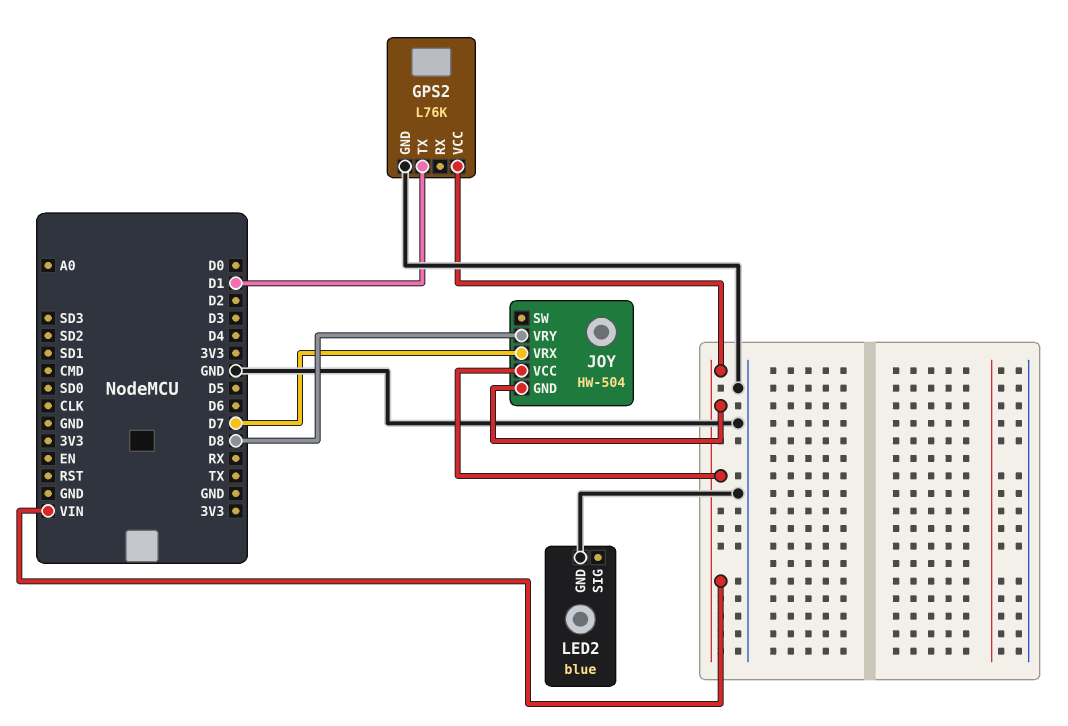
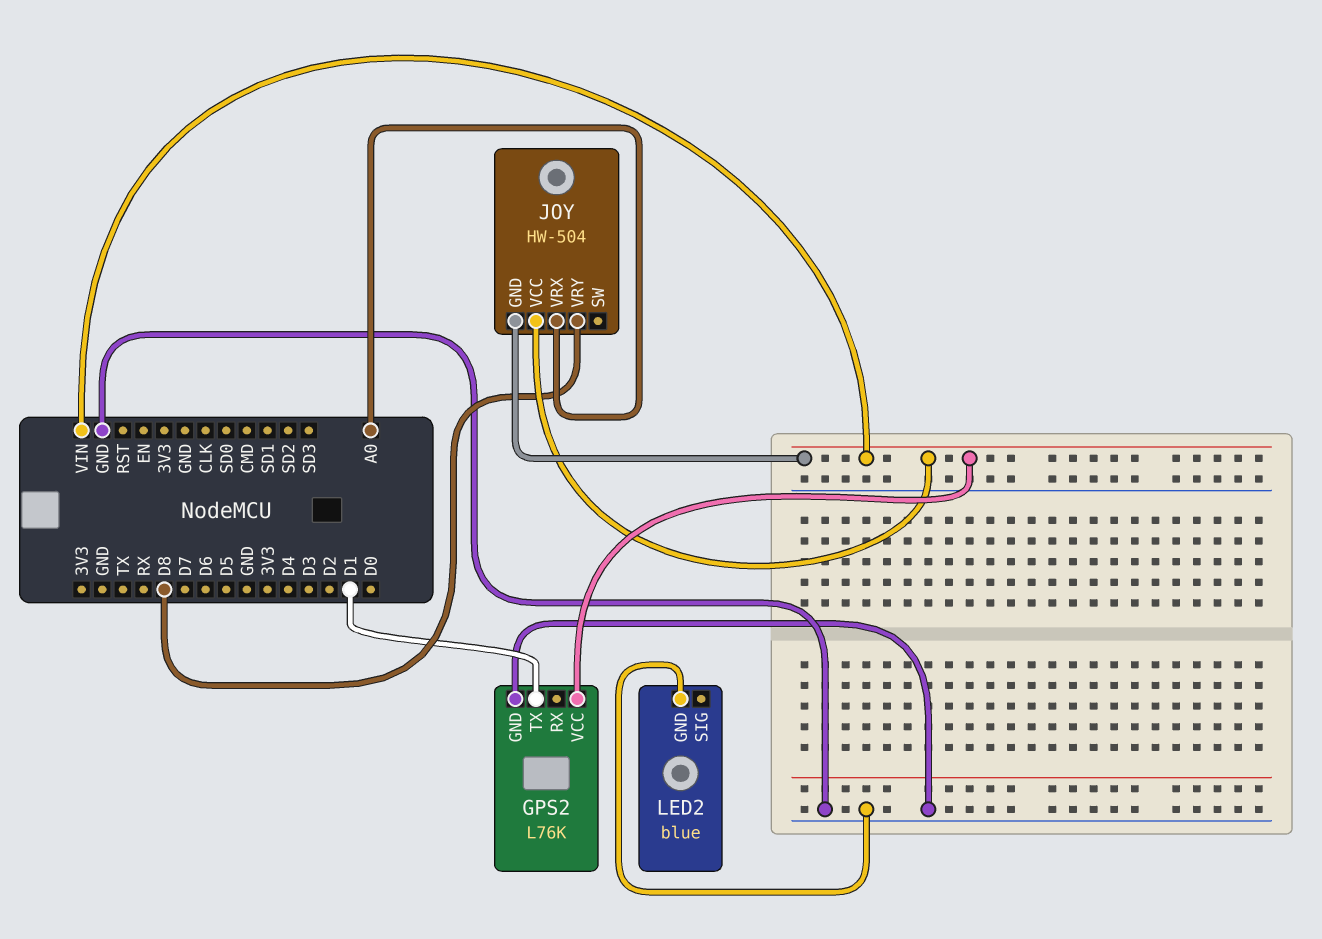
JOY pin VRX: D7 -> A0

